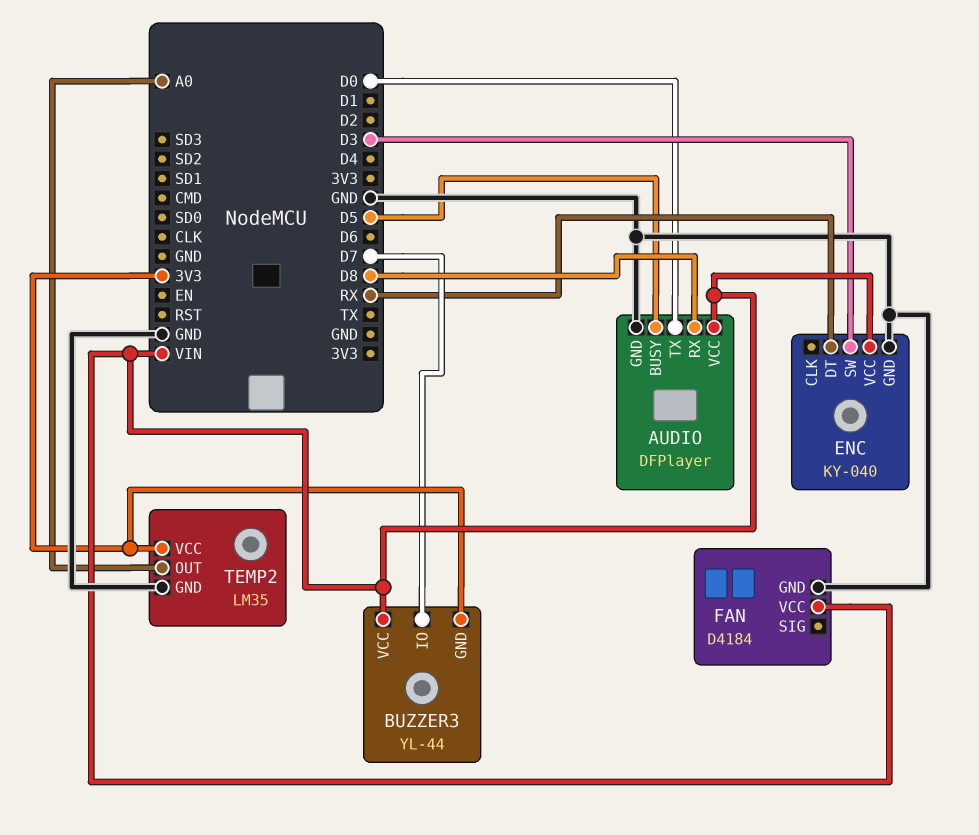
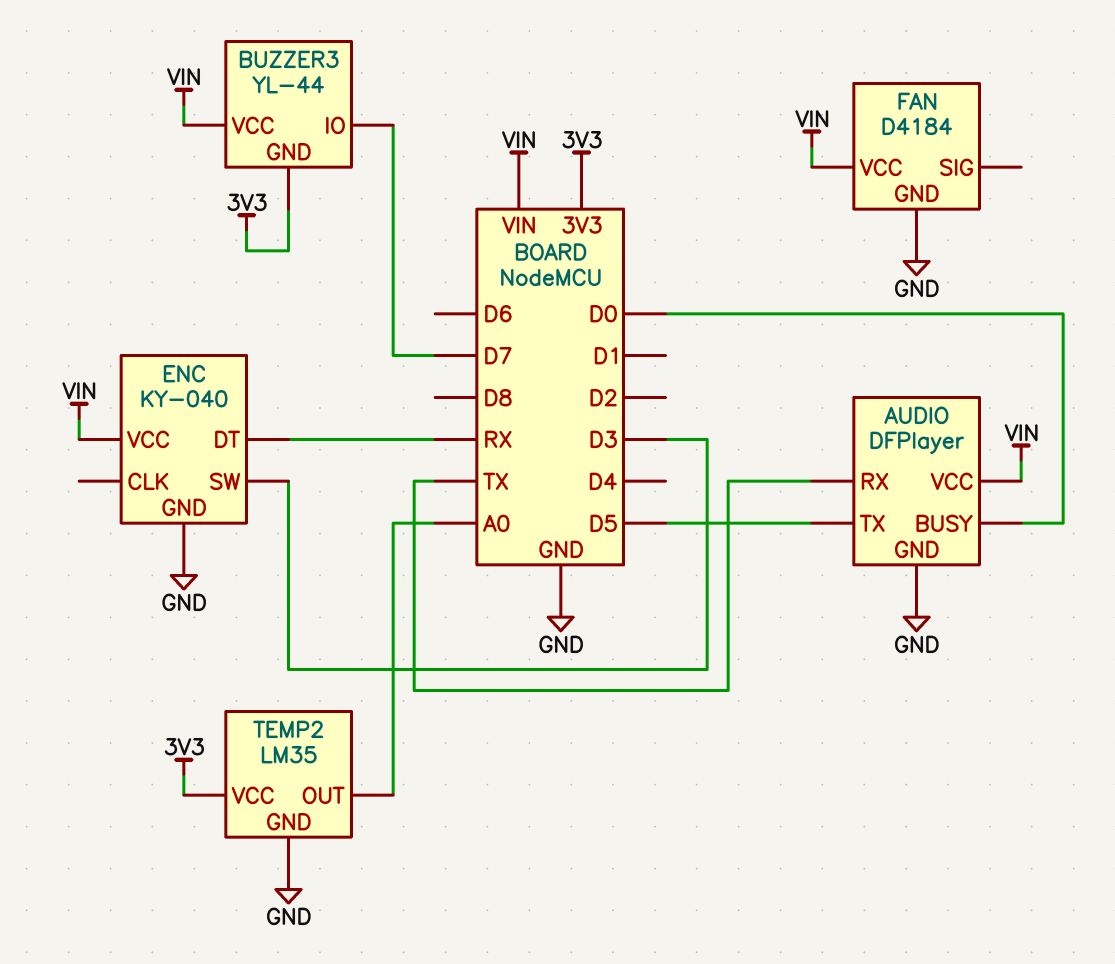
AUDIO pin BUSY: D5 -> D0
AUDIO pin RX: D8 -> TX
AUDIO pin TX: D0 -> D5

